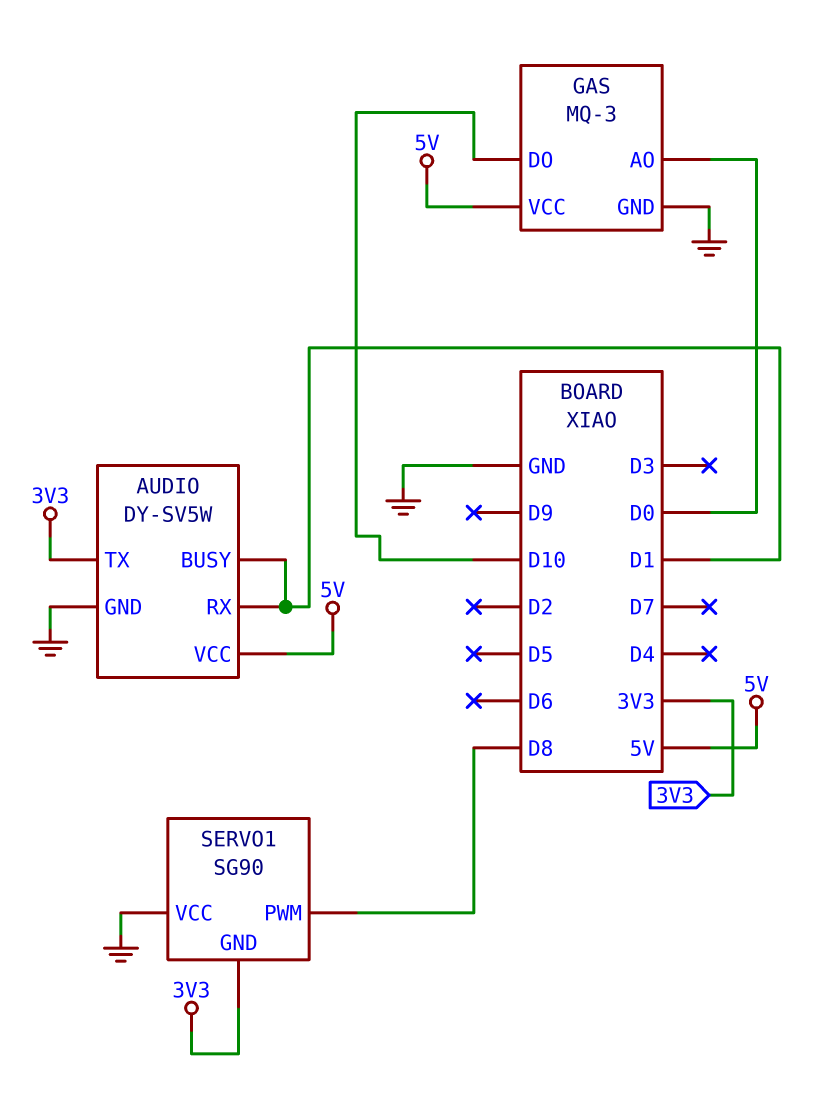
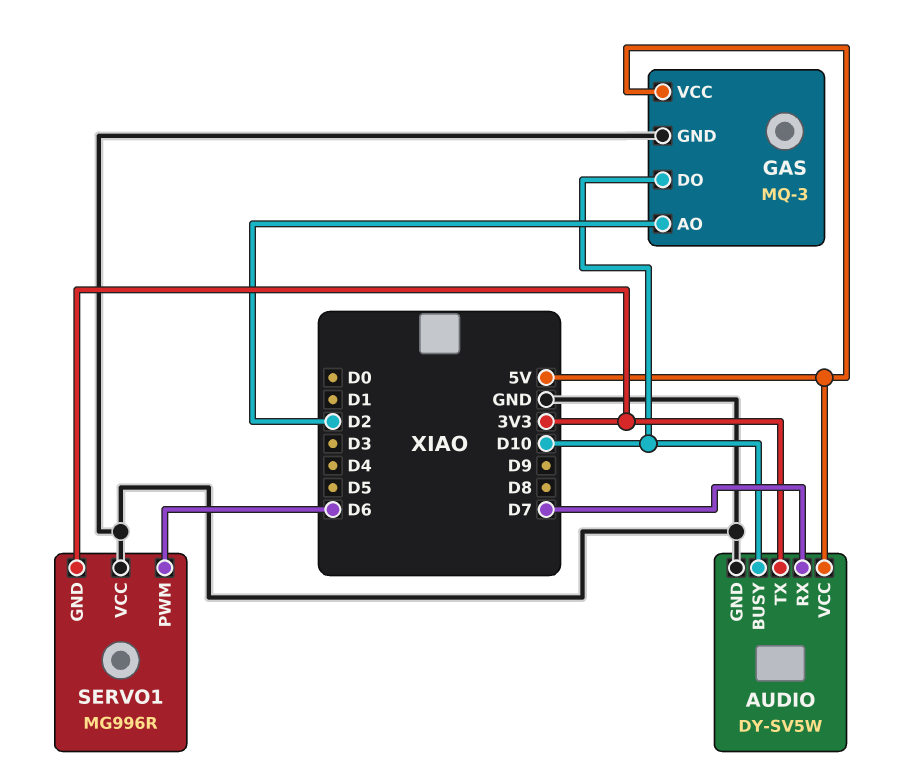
AUDIO pin BUSY: D1 -> D10
AUDIO pin RX: D1 -> D7
GAS pin AO: D0 -> D2
SERVO1: SG90 -> MG996R
SERVO1 pin PWM: D8 -> D6

